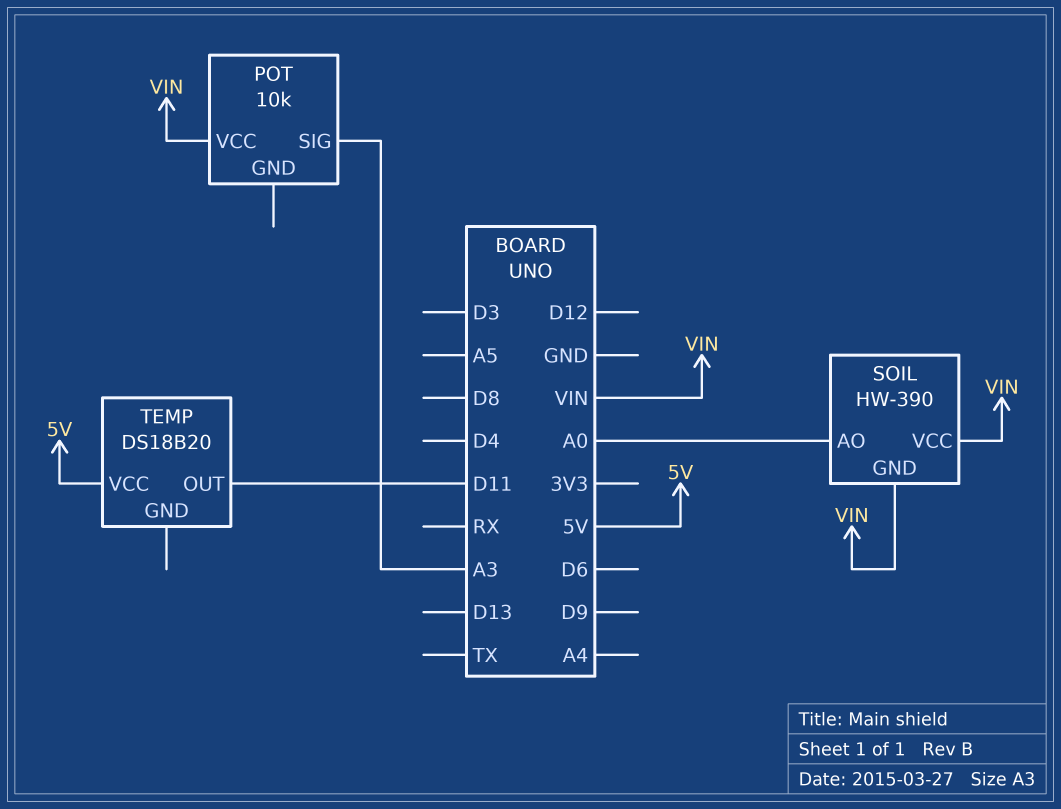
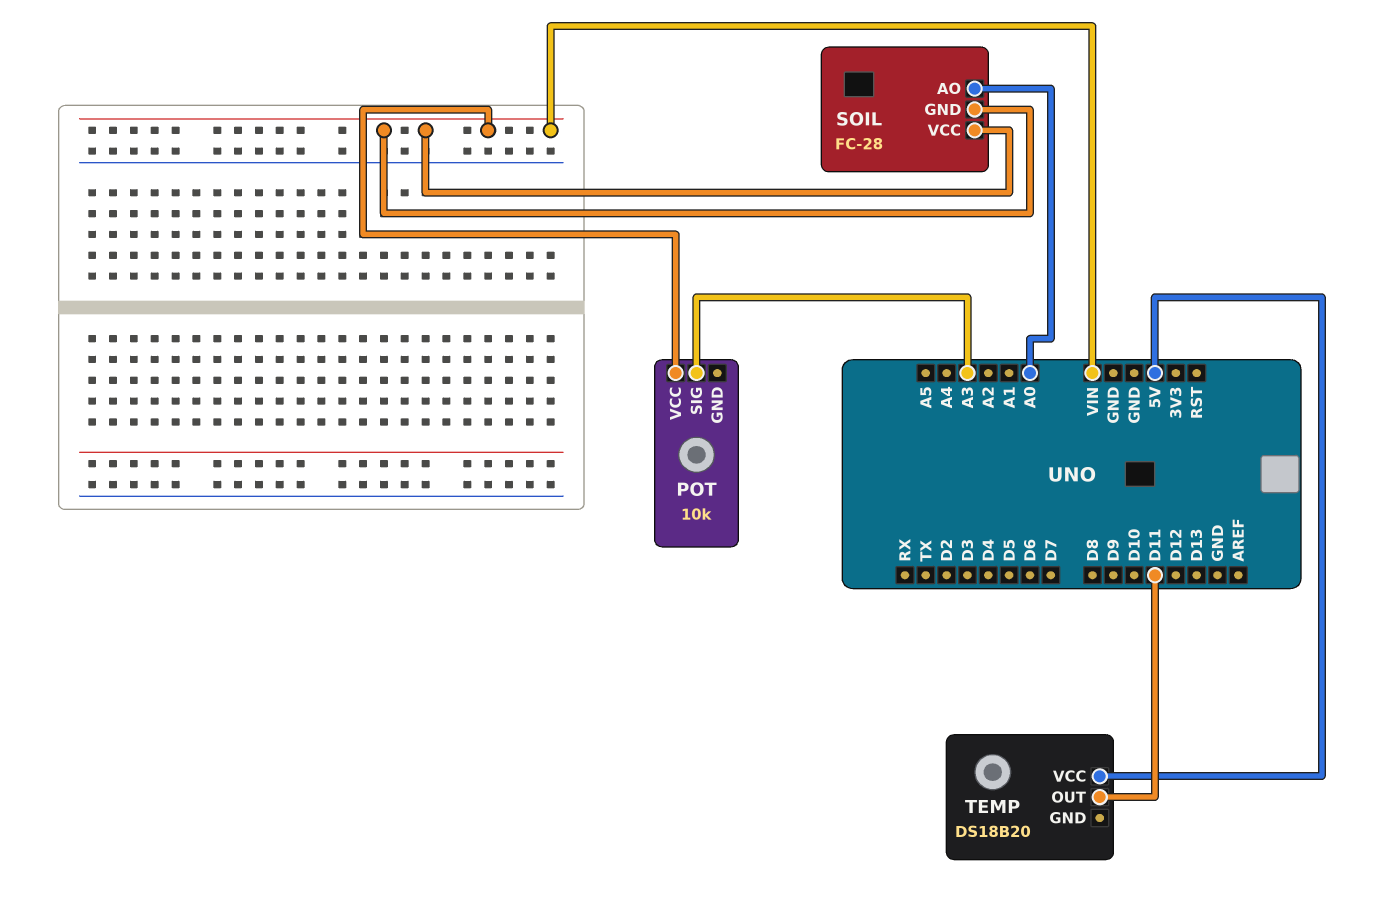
SOIL: HW-390 -> FC-28

